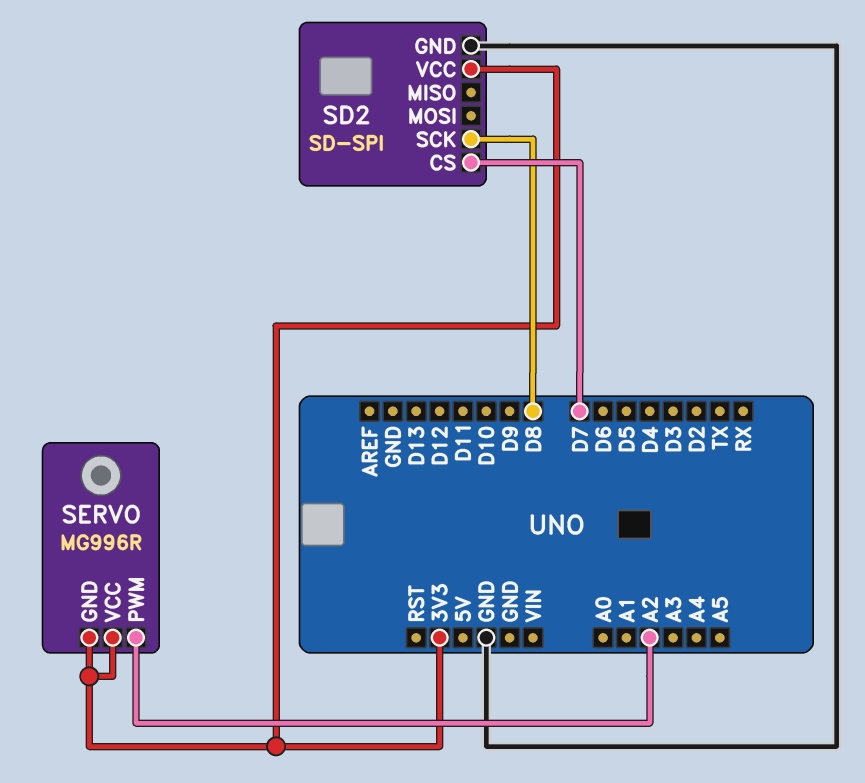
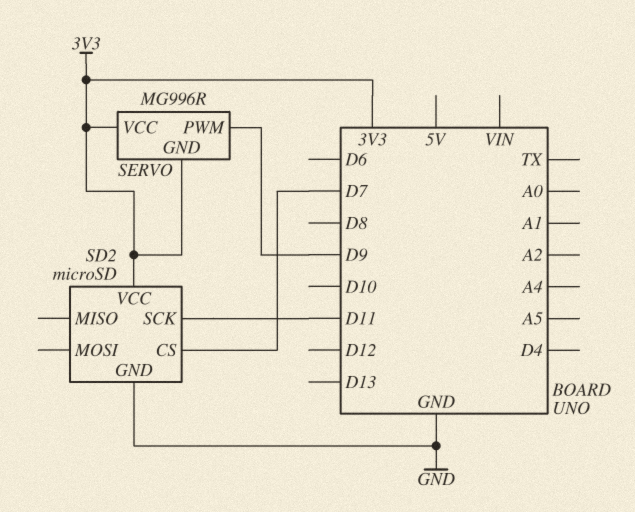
SD2: SD-SPI -> microSD
SD2 pin SCK: D8 -> D11
SERVO pin PWM: A2 -> D9

